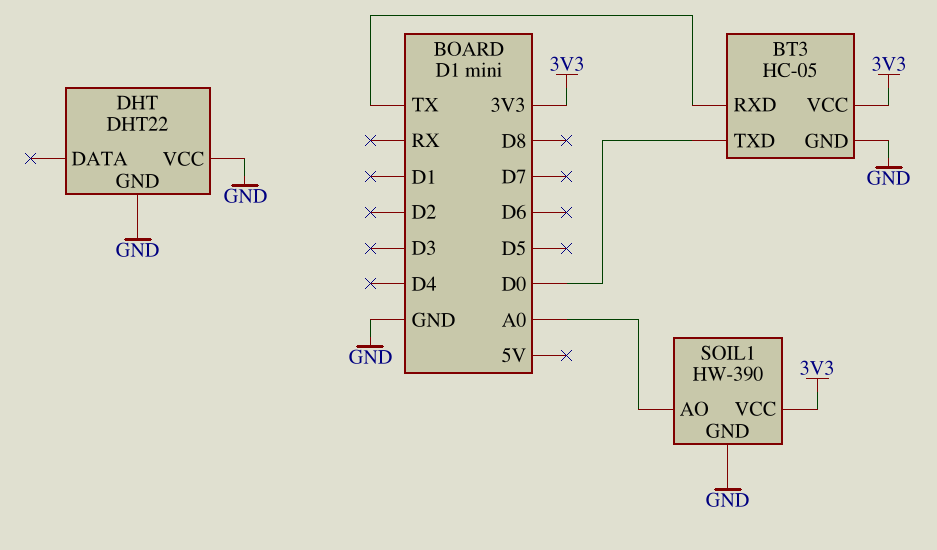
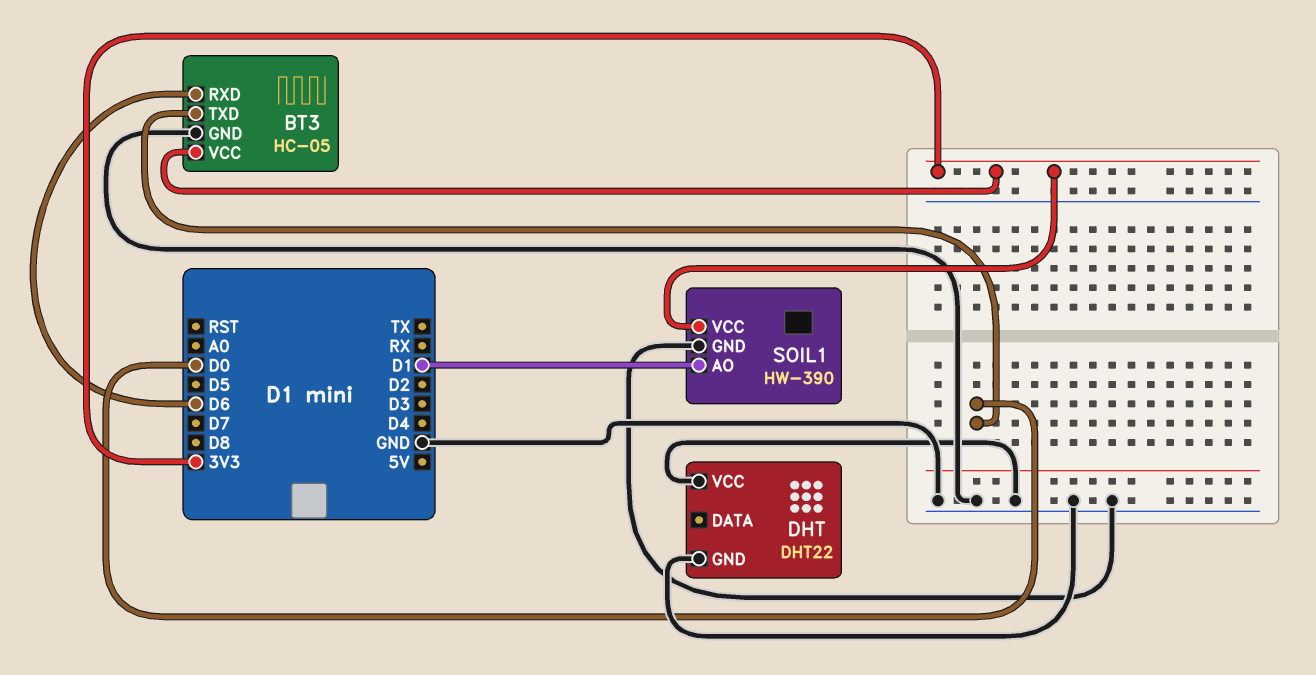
BT3 pin RXD: TX -> D6
SOIL1 pin AO: A0 -> D1

